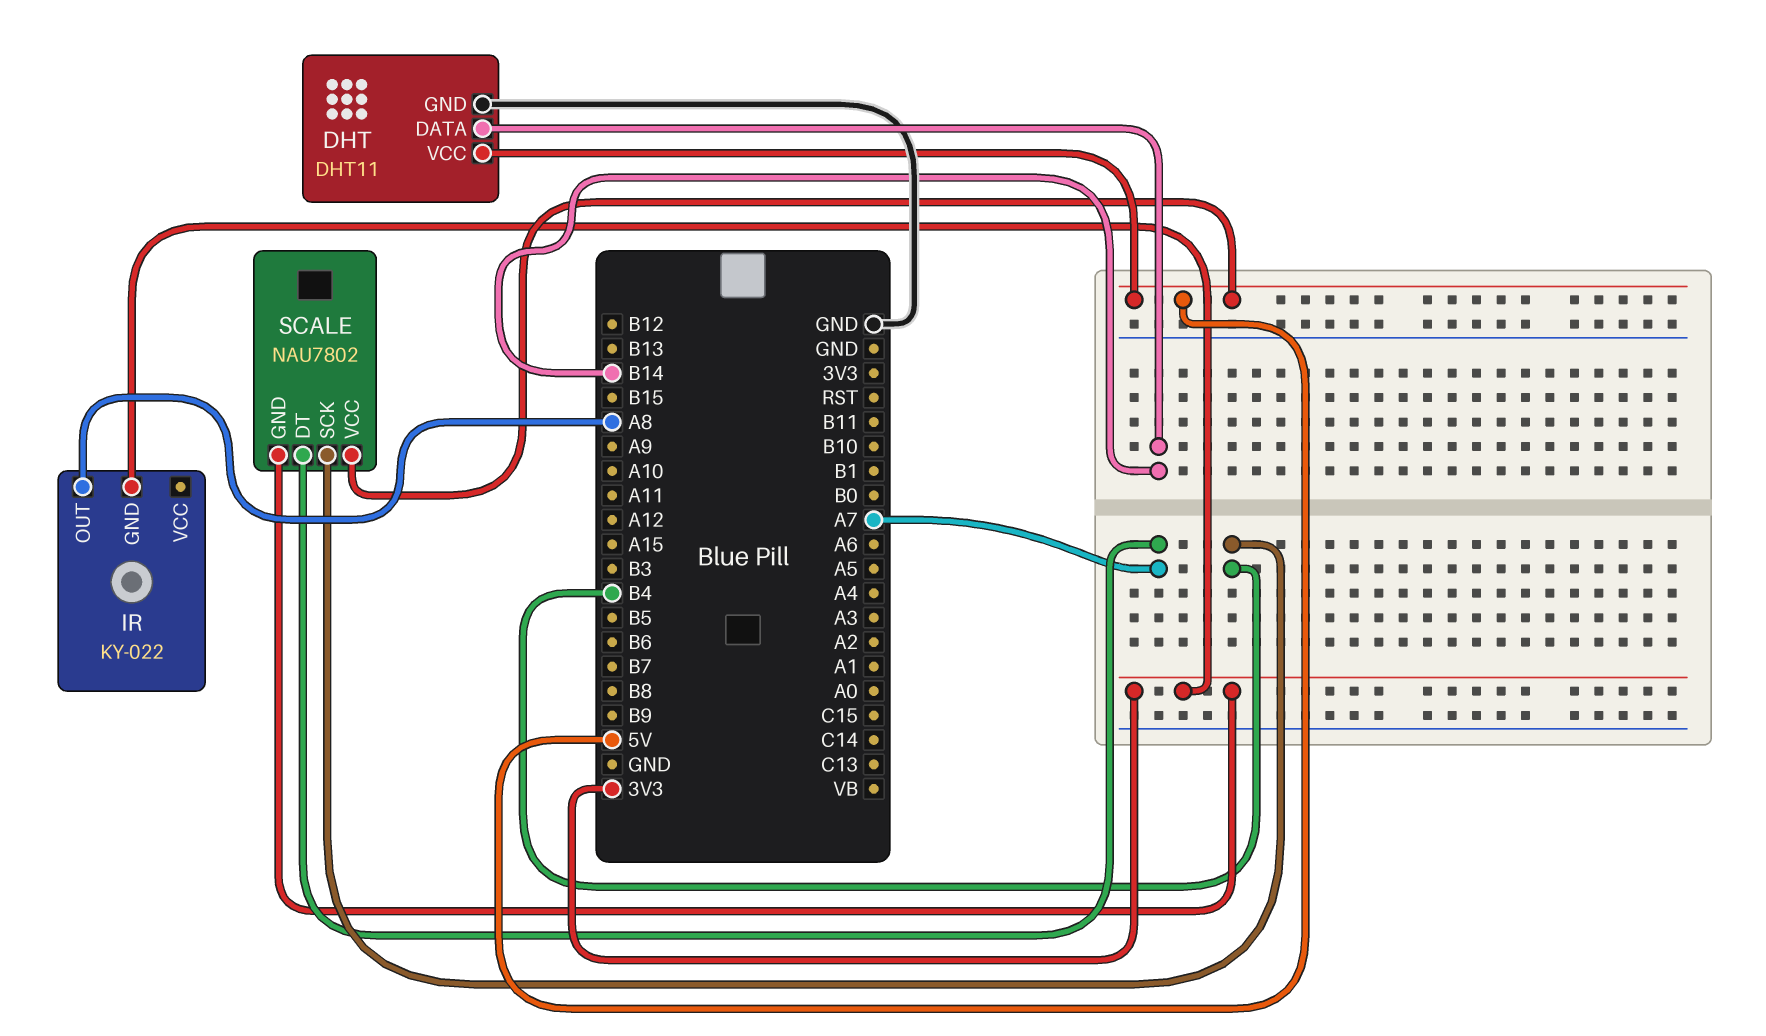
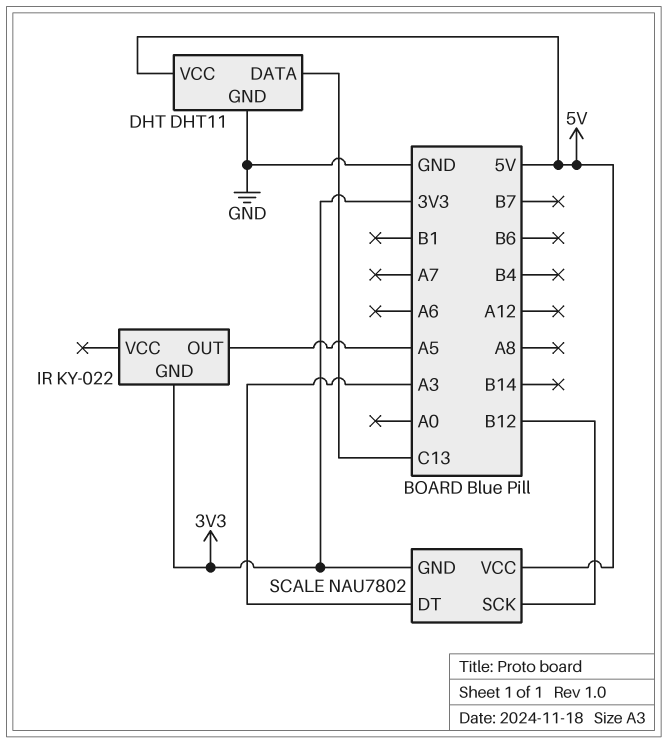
DHT pin DATA: B14 -> C13
IR pin OUT: A8 -> A5
SCALE pin DT: A7 -> A3
SCALE pin SCK: B4 -> B12

